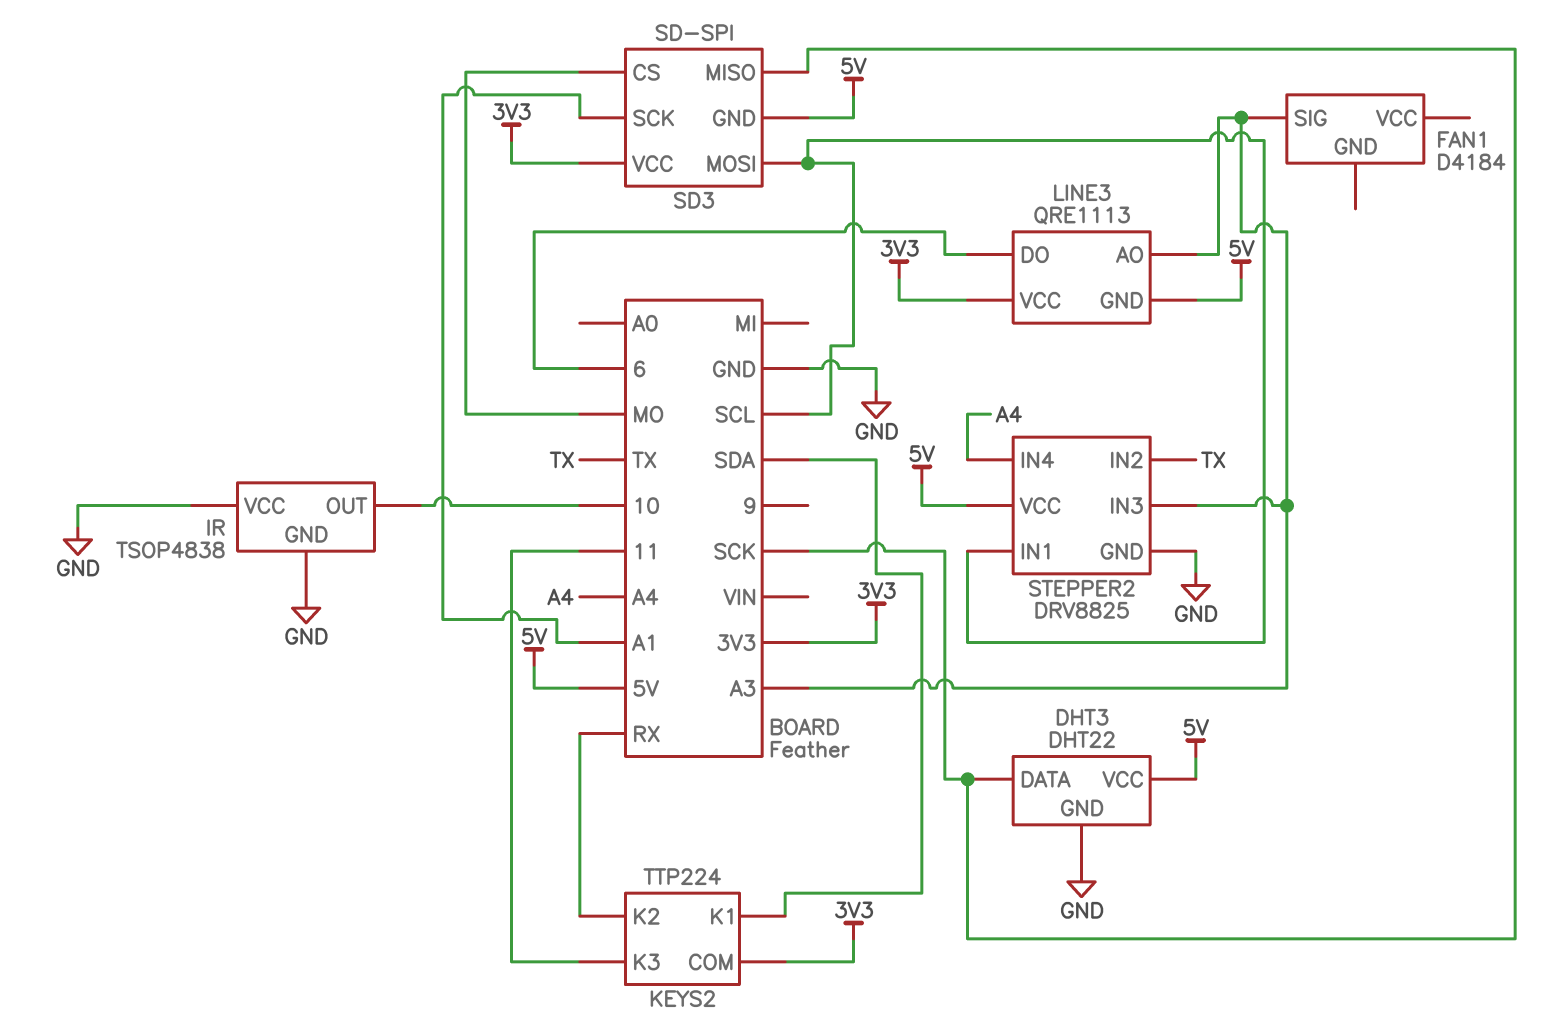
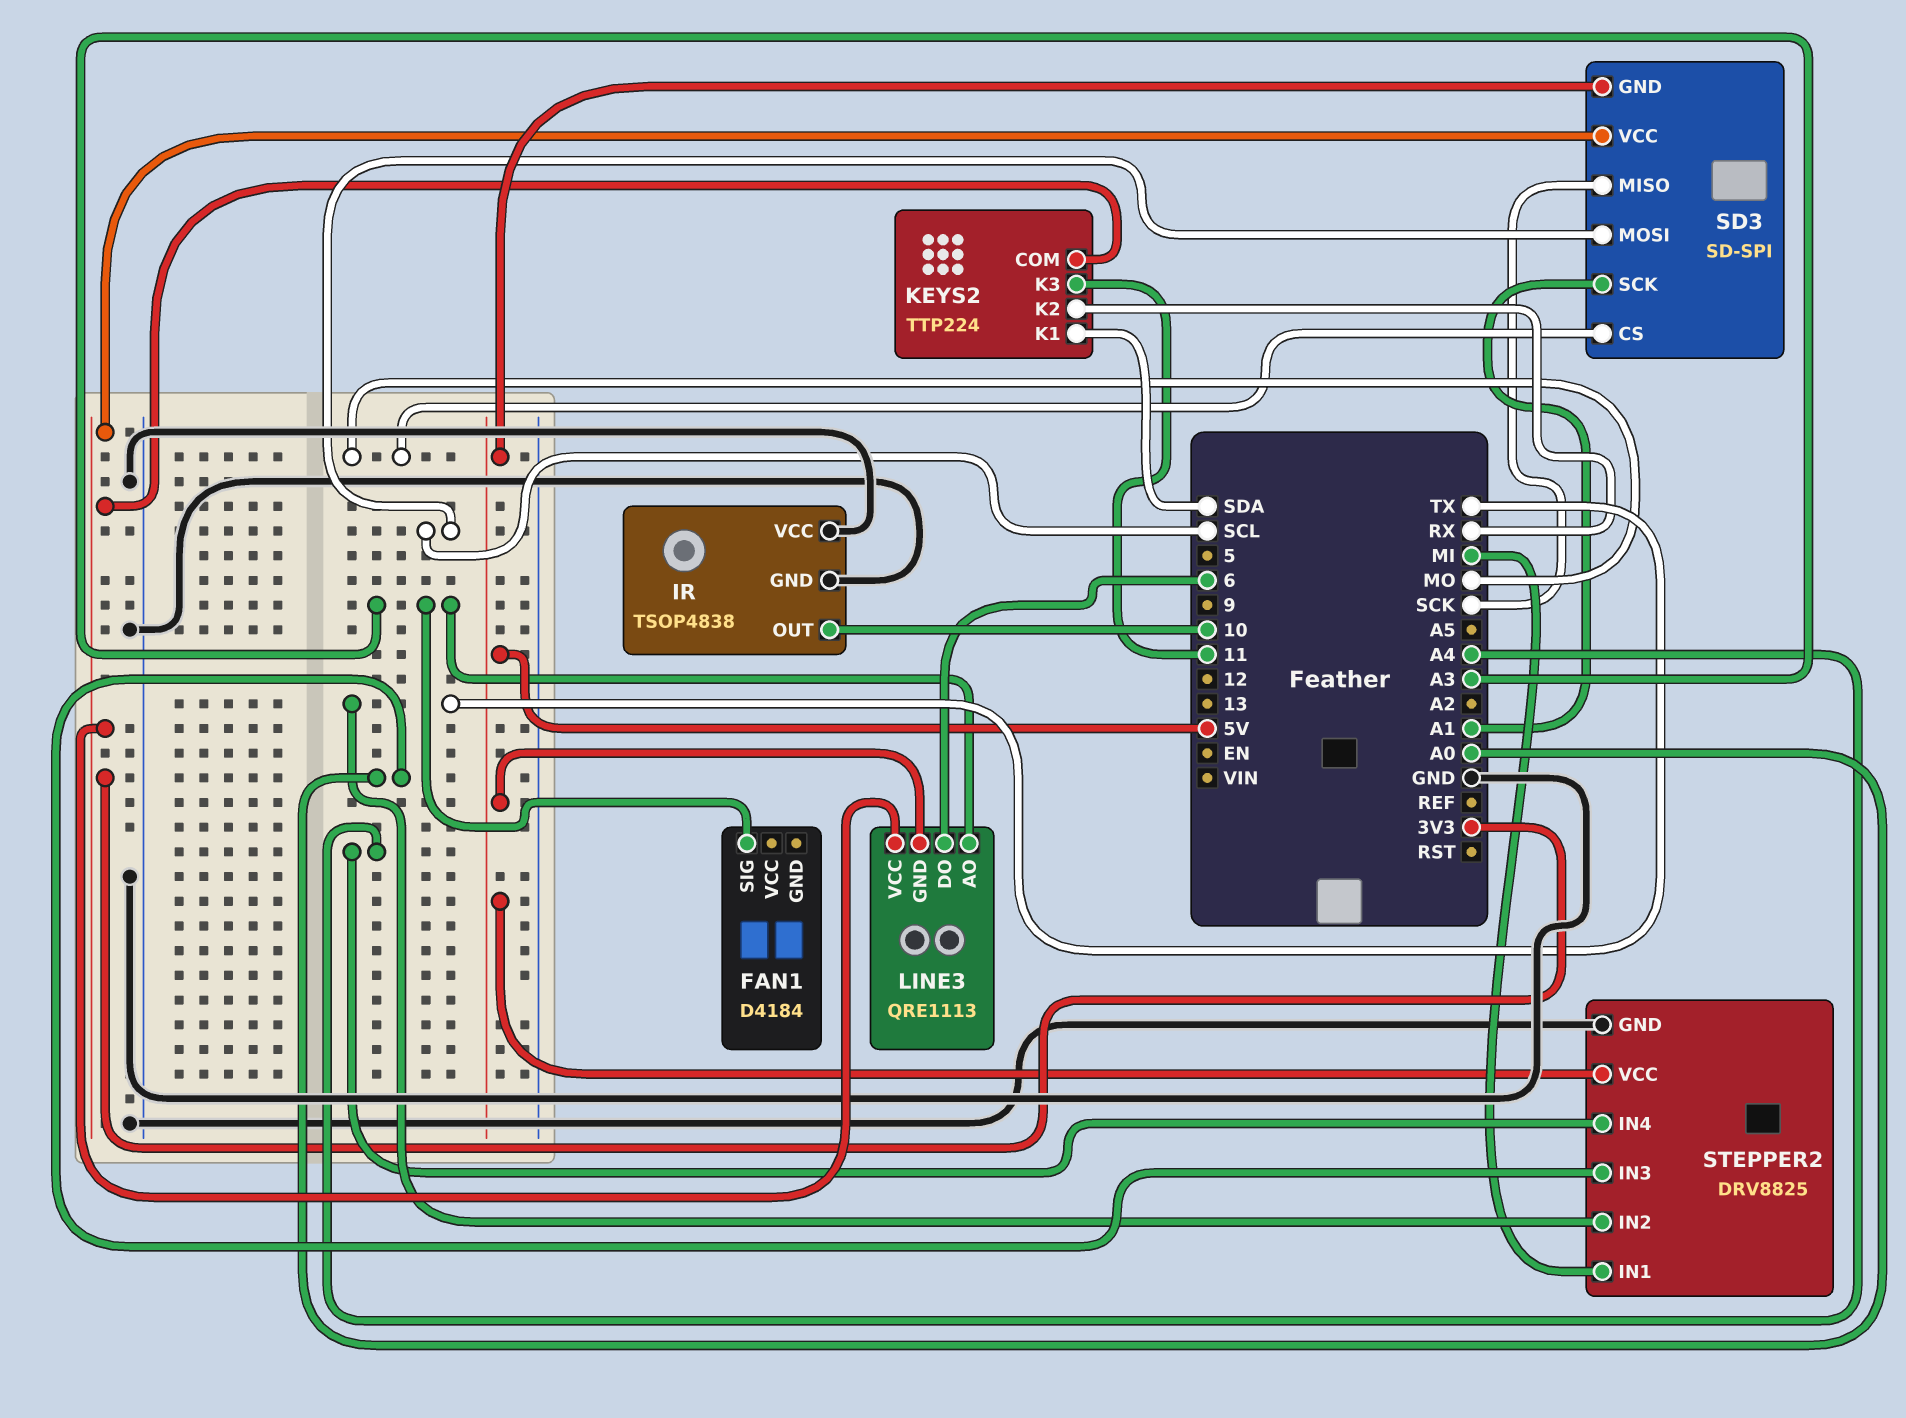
DHT3: DHT22 -> none
DHT3 pin DATA: SCK -> none
DHT3 pin GND: GND -> none
DHT3 pin VCC: 5V -> none
STEPPER2 pin IN1: SCL -> MI
STEPPER2 pin IN3: A3 -> A0

